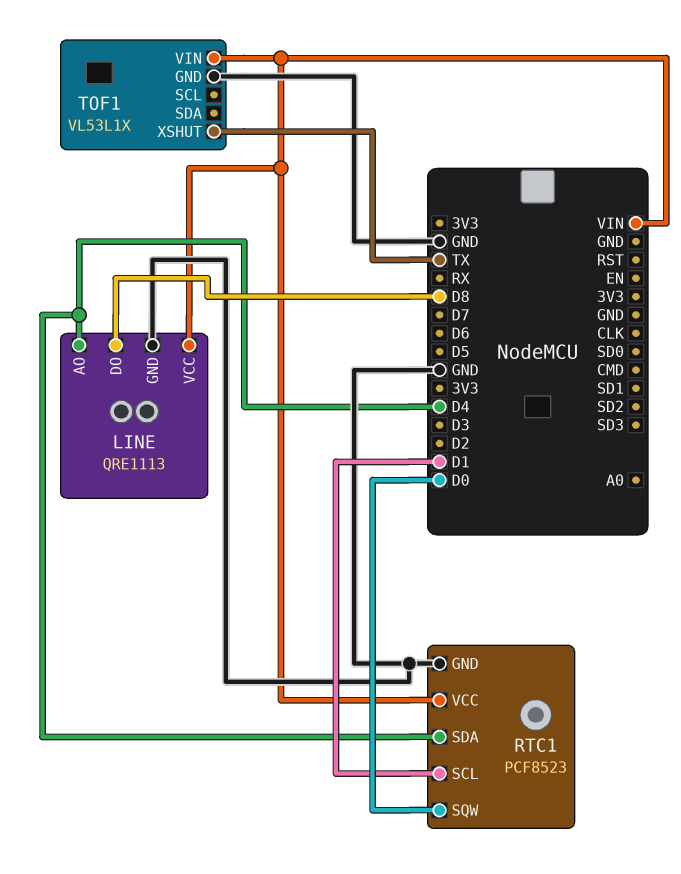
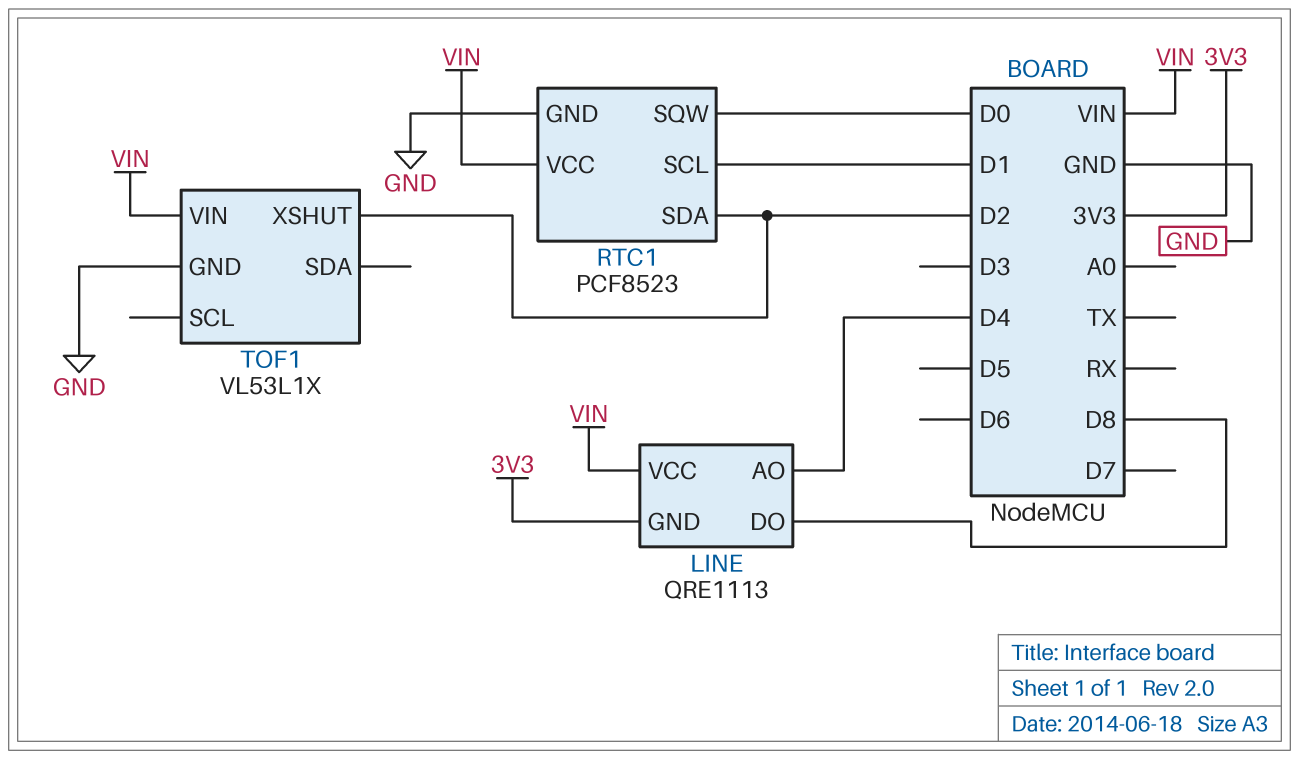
LINE pin GND: GND -> 3V3
RTC1 pin SDA: D4 -> D2
TOF1 pin XSHUT: TX -> D2

